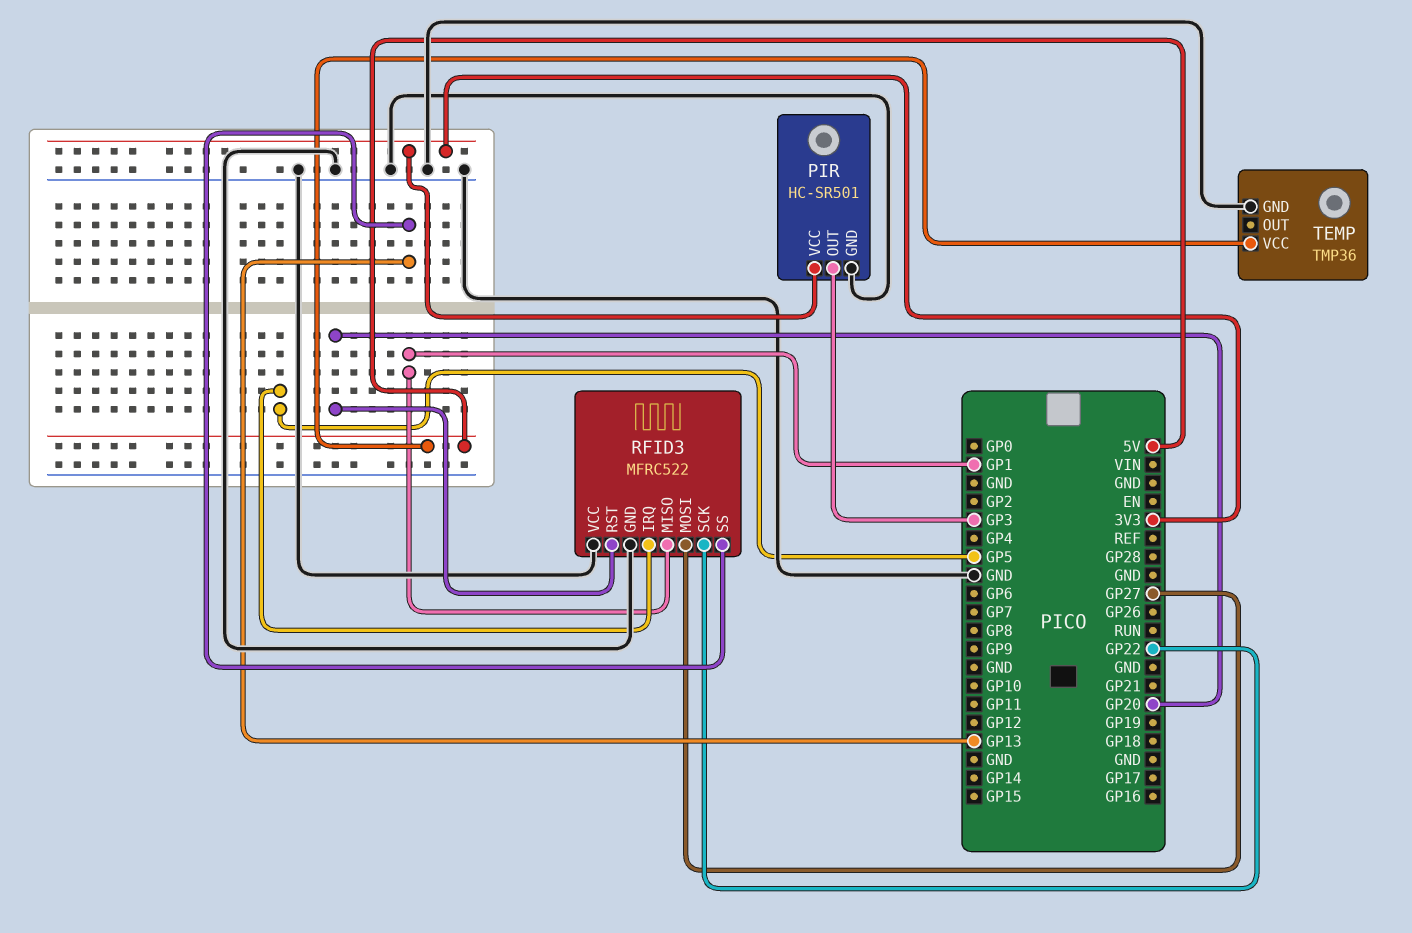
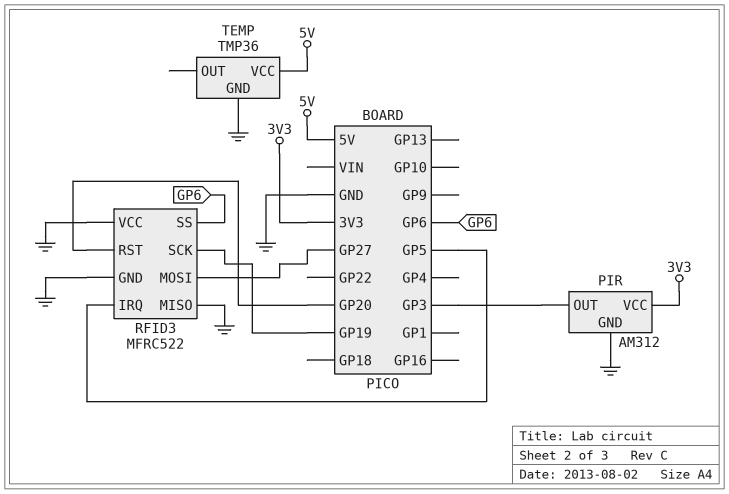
PIR: HC-SR501 -> AM312
RFID3 pin MISO: GP1 -> GND
RFID3 pin SCK: GP22 -> GP19
RFID3 pin SS: GP13 -> GP6

